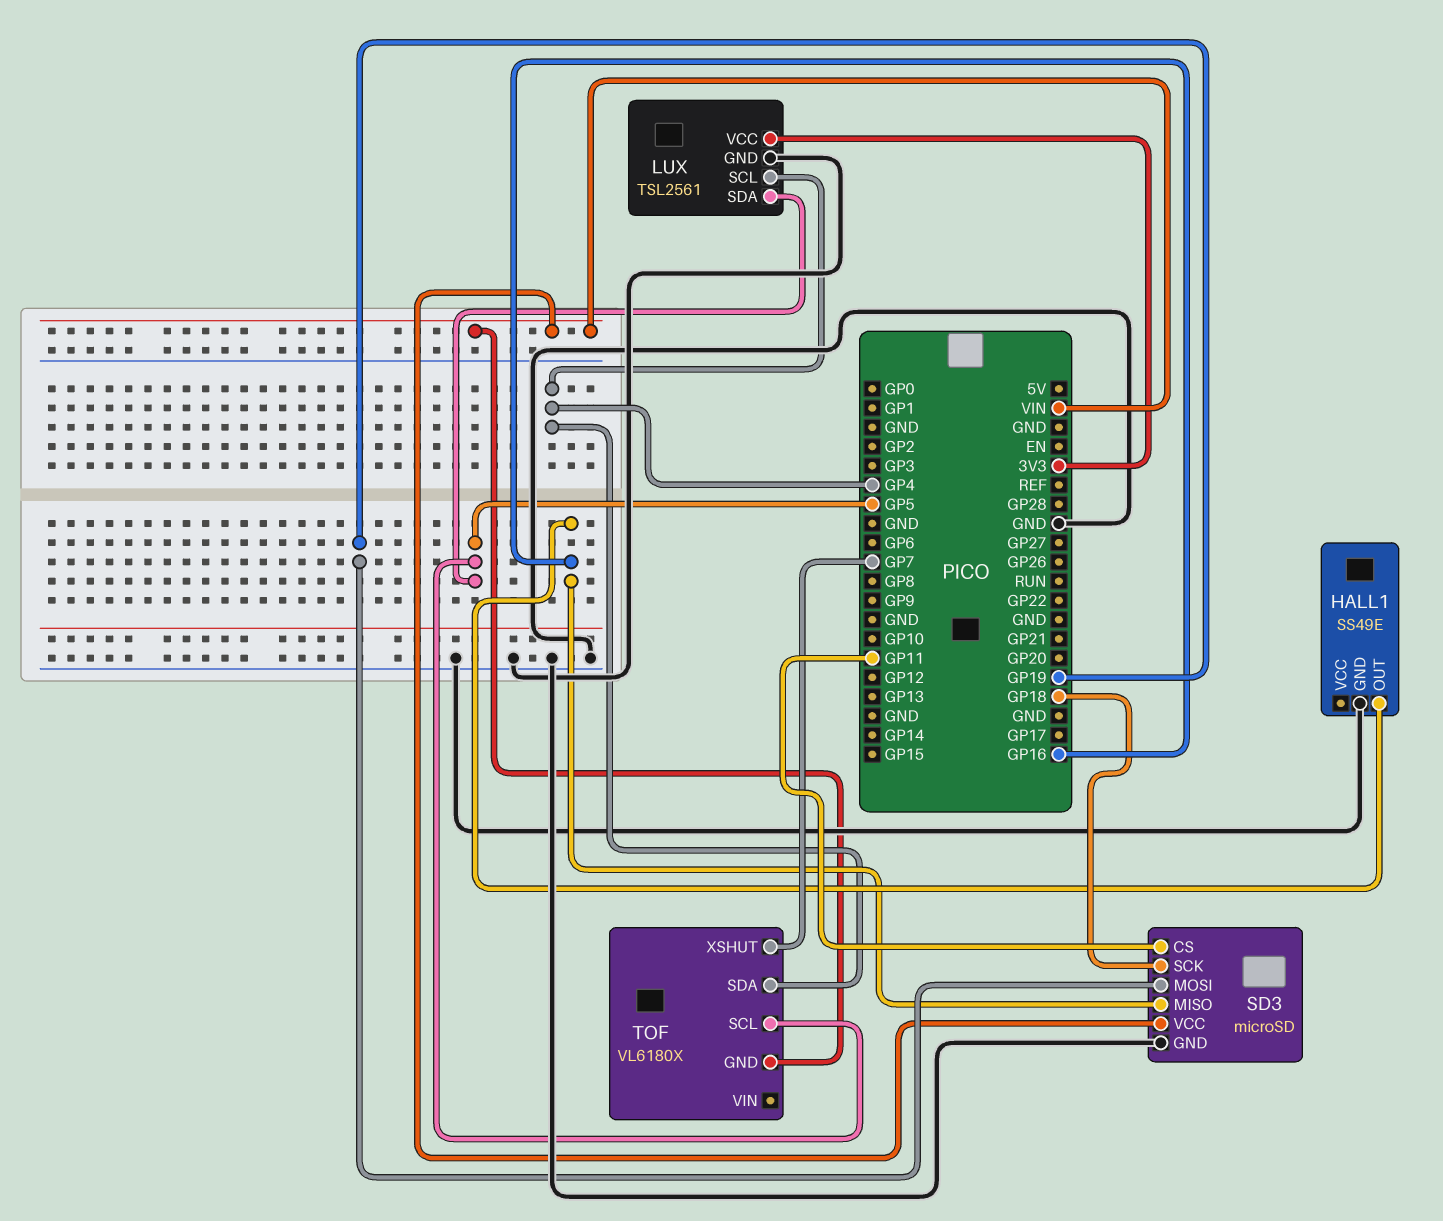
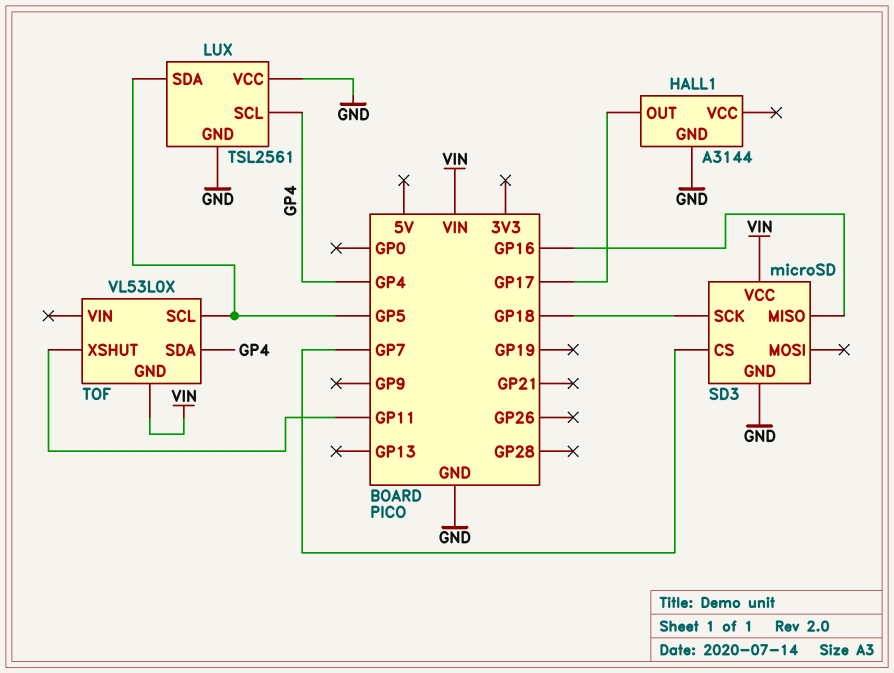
HALL1: SS49E -> A3144
HALL1 pin OUT: GP16 -> GP17
LUX pin VCC: 3V3 -> GND
SD3 pin CS: GP11 -> GP7
SD3 pin MOSI: GP19 -> none
TOF: VL6180X -> VL53L0X
TOF pin XSHUT: GP7 -> GP11

